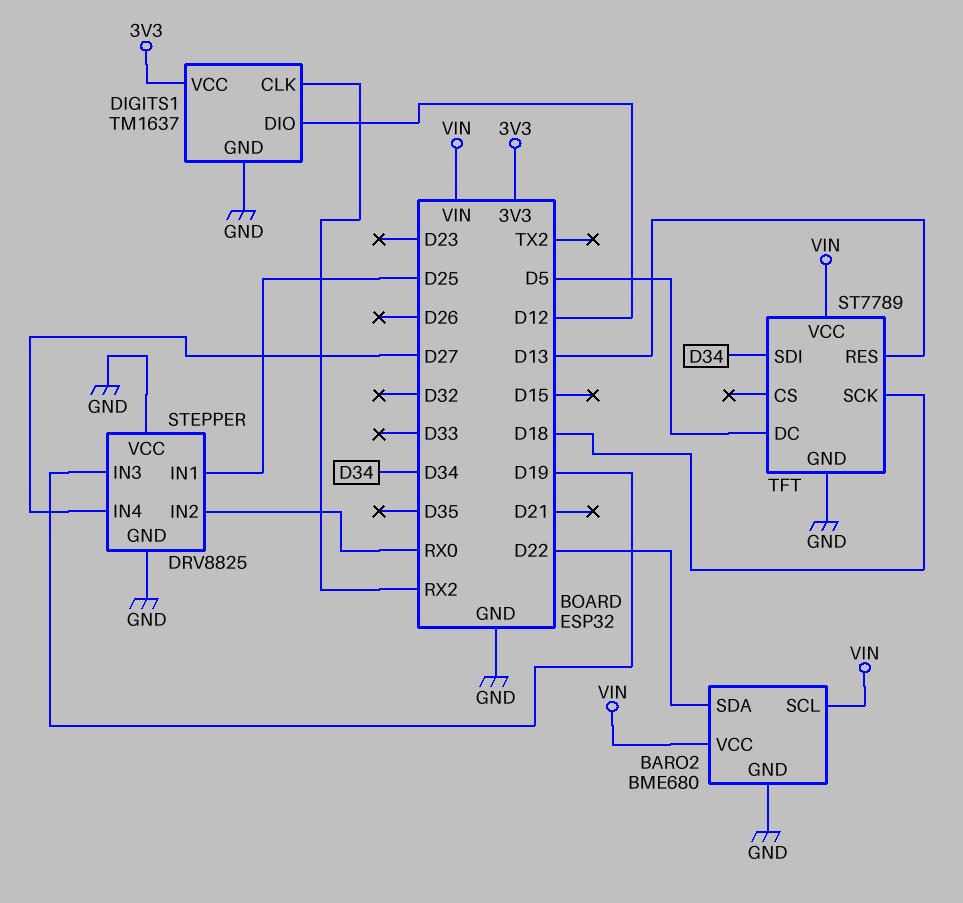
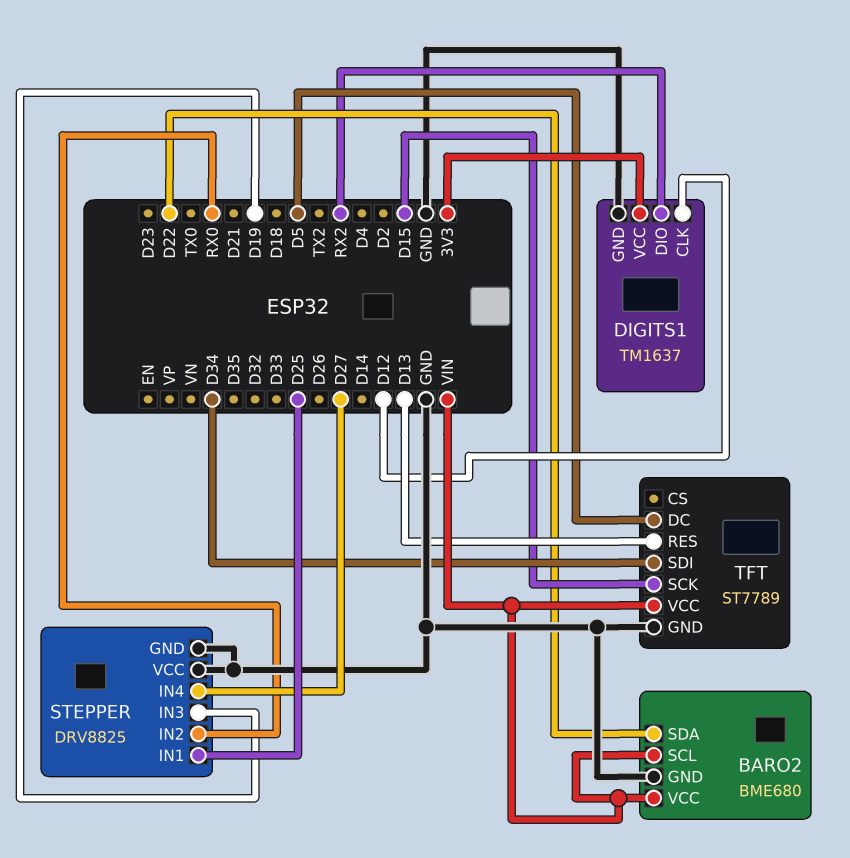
DIGITS1 pin CLK: RX2 -> D12
DIGITS1 pin DIO: D12 -> RX2
TFT pin SCK: D18 -> D15

